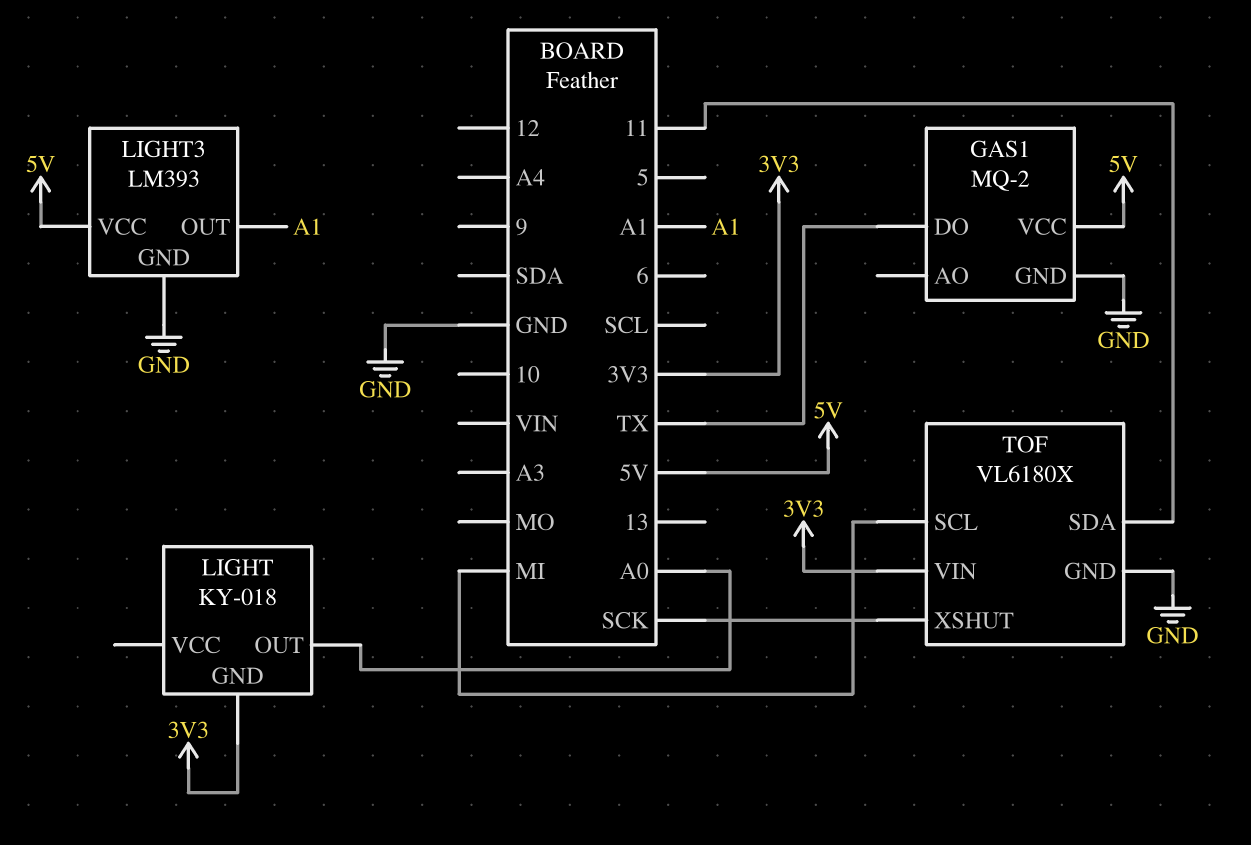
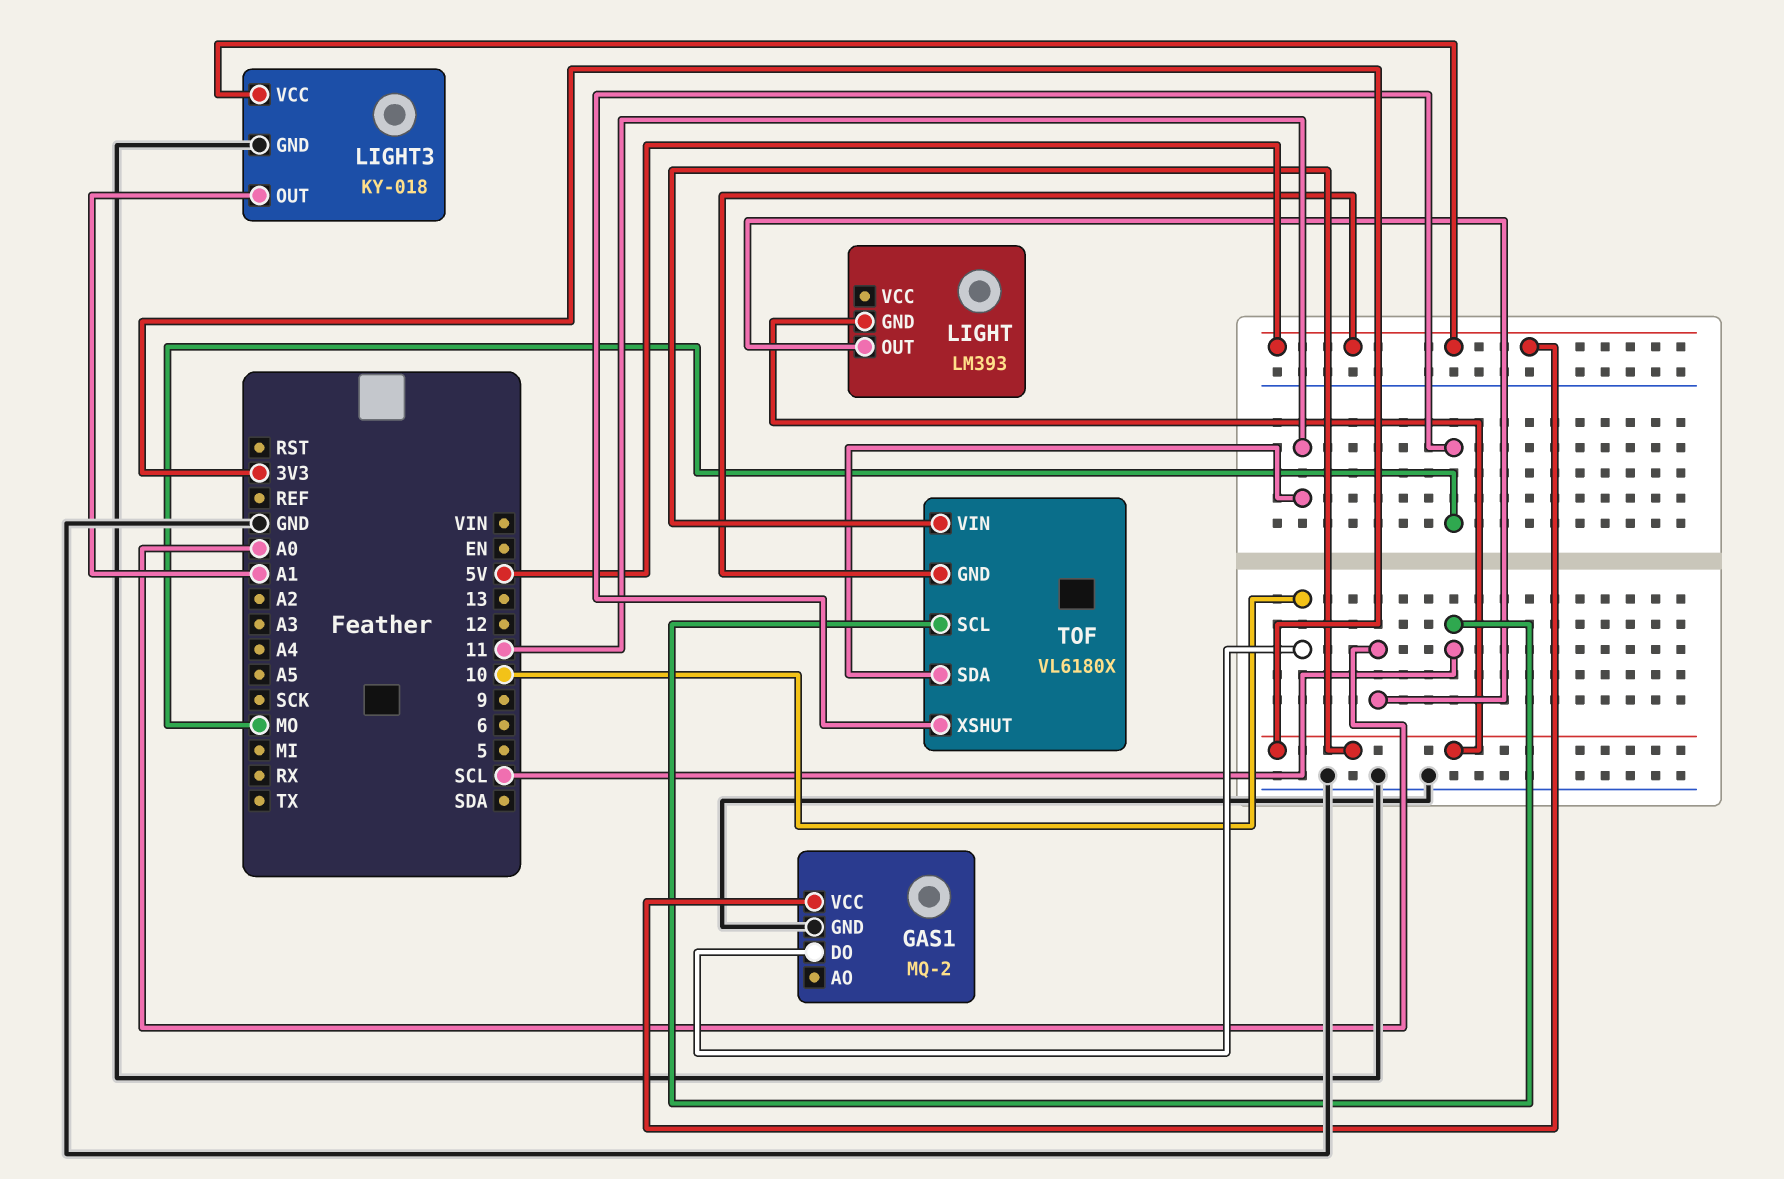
GAS1 pin DO: TX -> 10
LIGHT: KY-018 -> LM393
LIGHT3: LM393 -> KY-018
TOF pin GND: GND -> 5V
TOF pin SCL: MI -> SCL
TOF pin XSHUT: SCK -> MO

